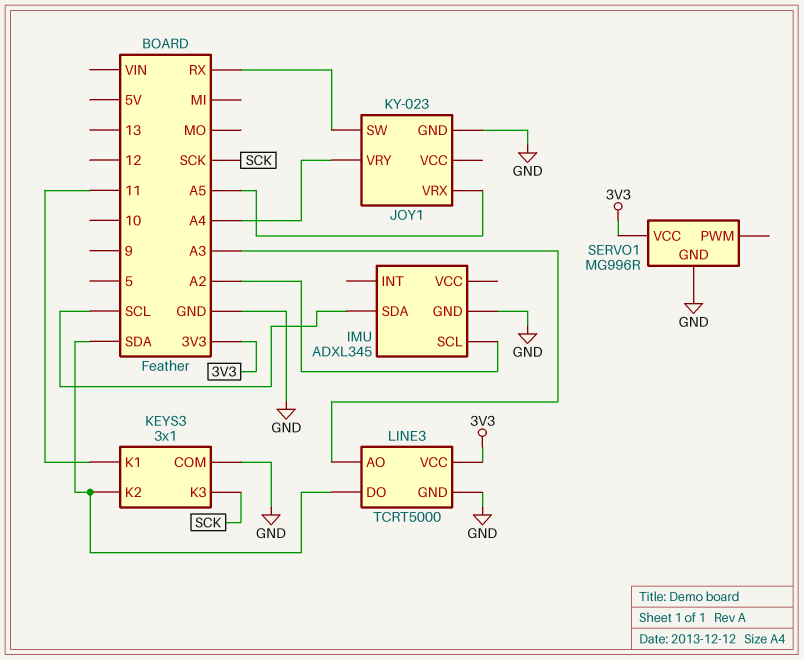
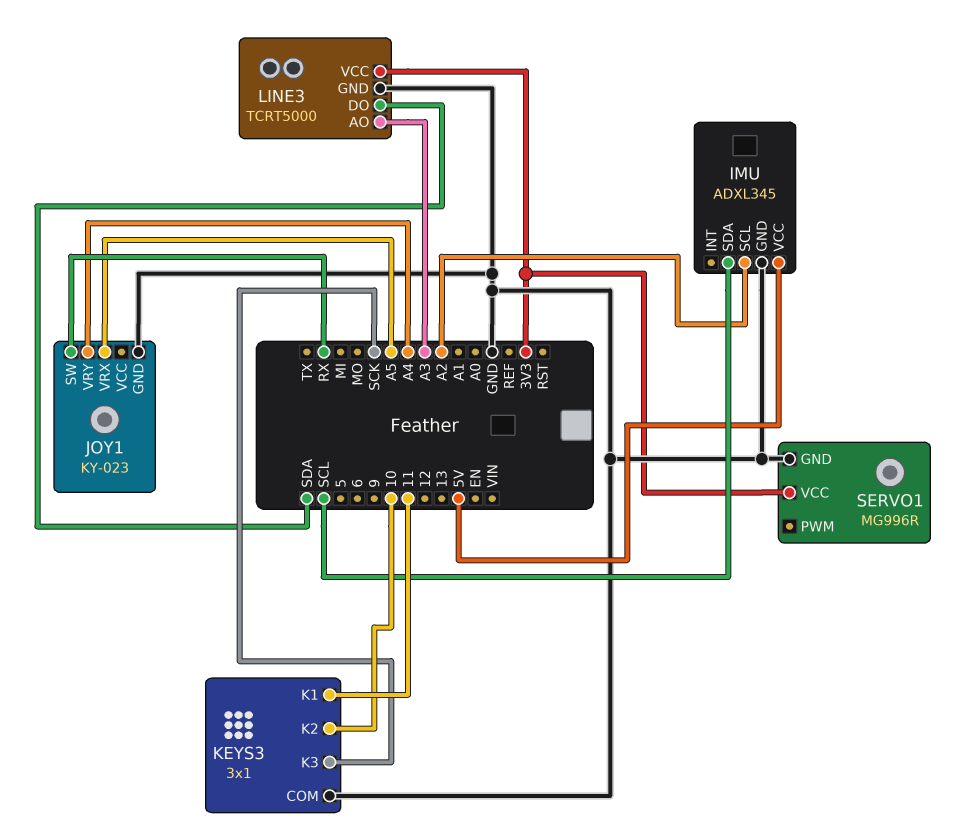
IMU pin VCC: none -> 5V
KEYS3 pin K2: SDA -> 10

